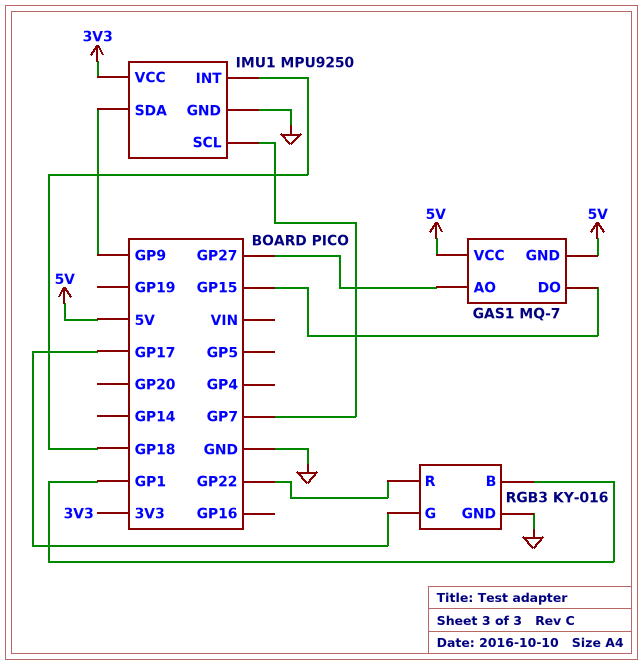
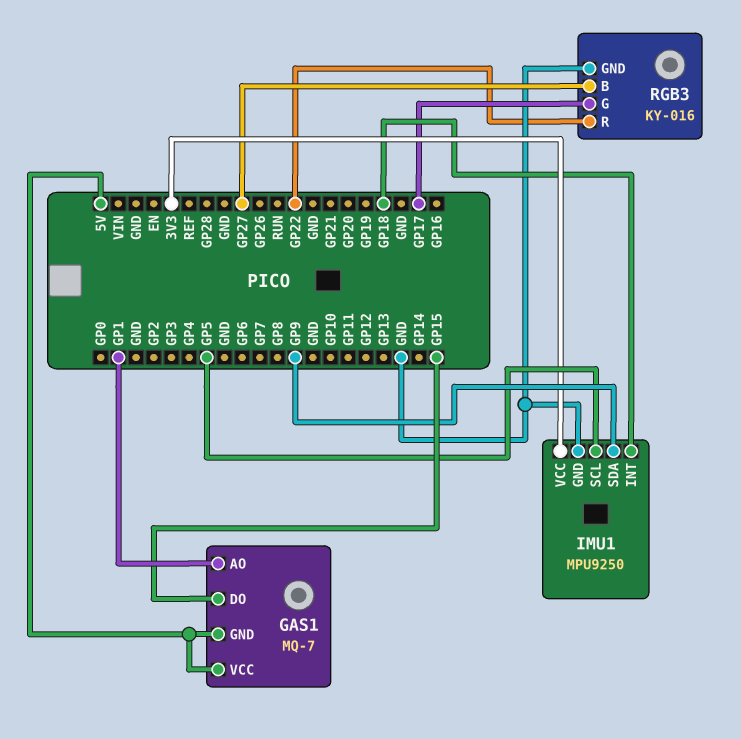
GAS1 pin AO: GP27 -> GP1
IMU1 pin SCL: GP7 -> GP5
RGB3 pin B: GP1 -> GP27

